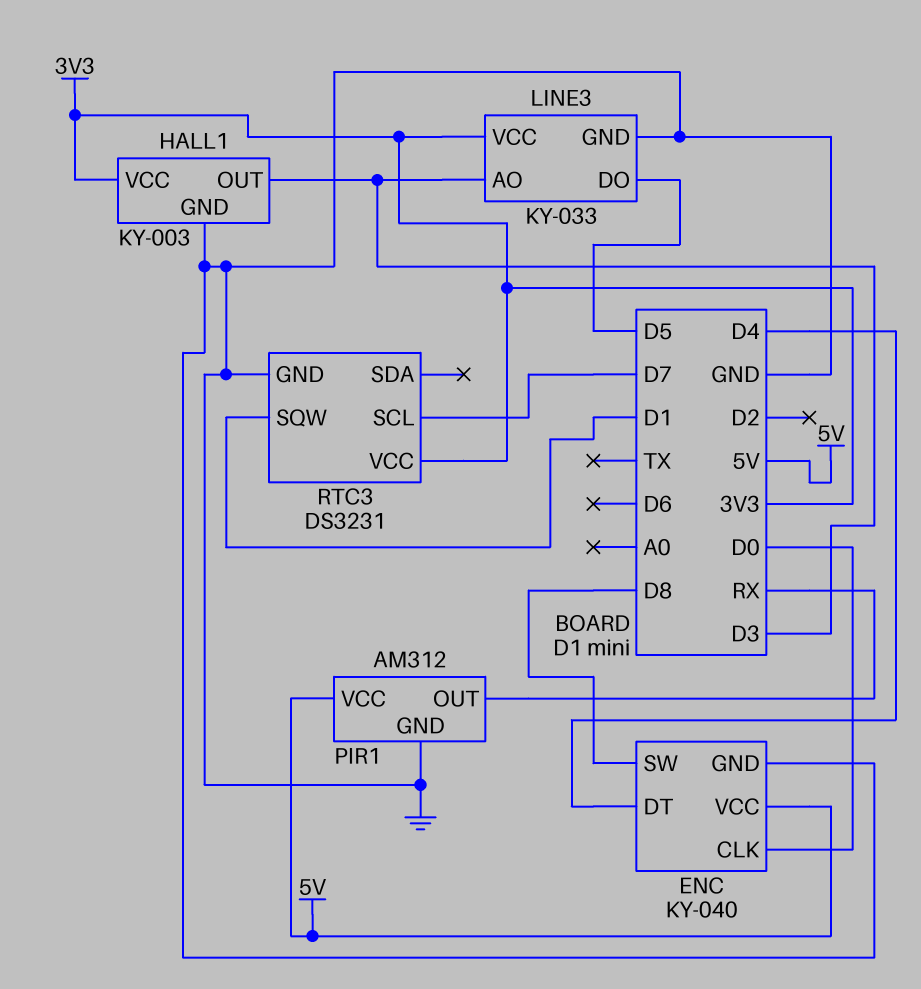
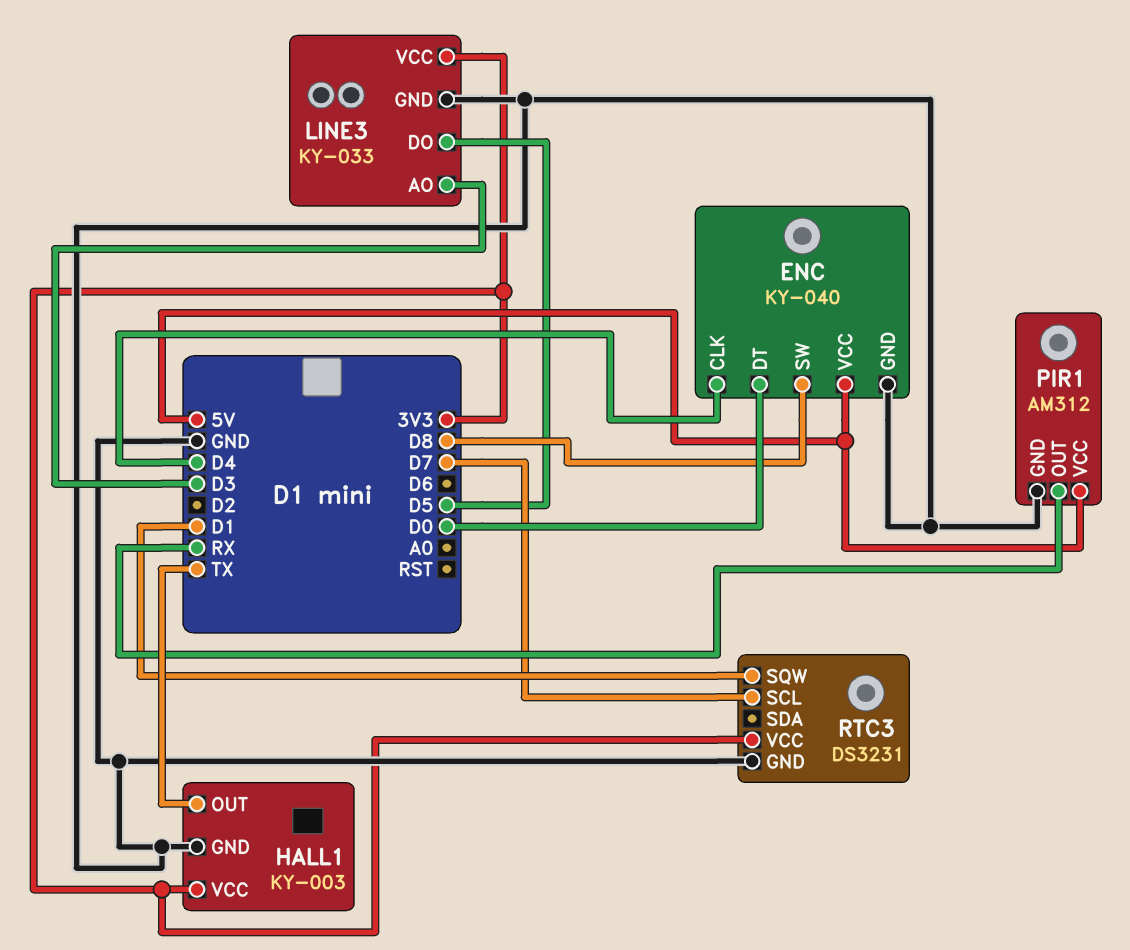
ENC pin CLK: D0 -> D4
ENC pin DT: D4 -> D0
HALL1 pin OUT: D3 -> TX

